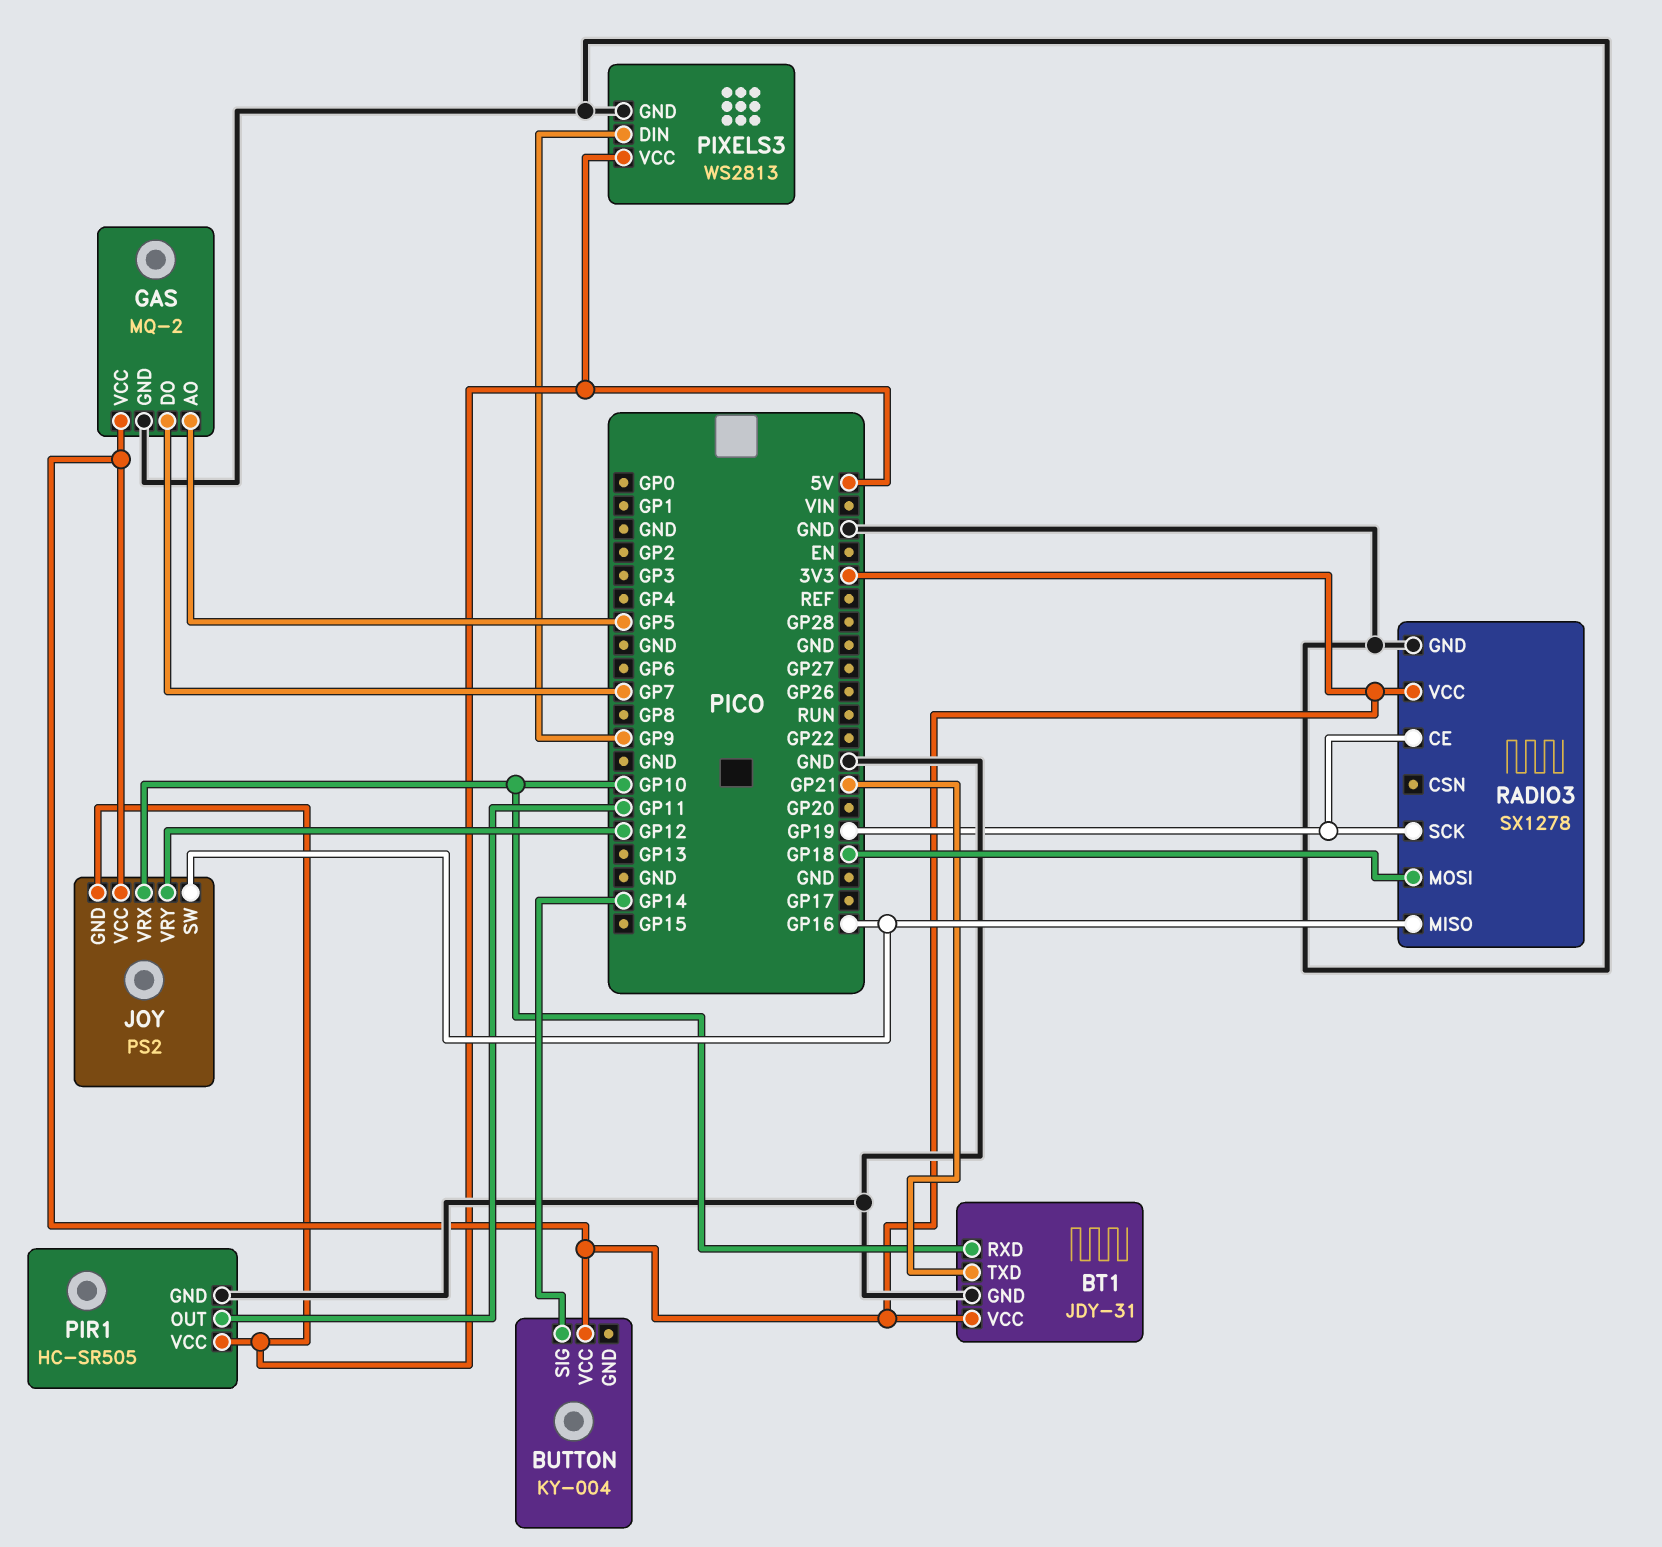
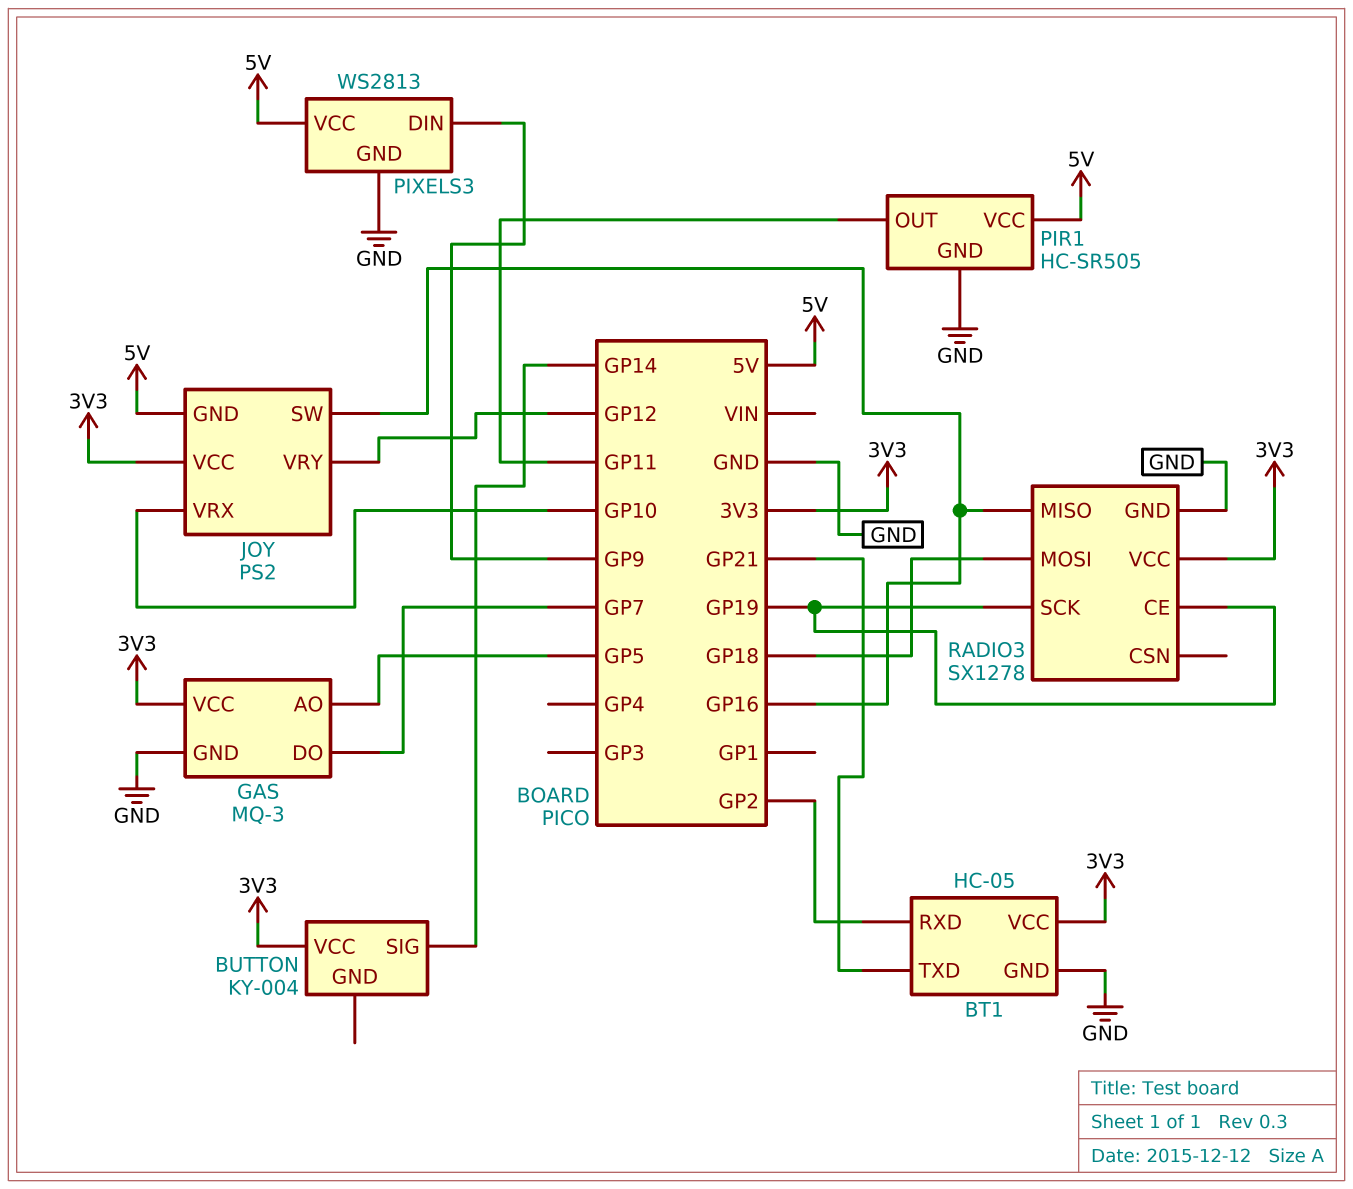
BT1: JDY-31 -> HC-05
BT1 pin RXD: GP10 -> GP2
GAS: MQ-2 -> MQ-3

